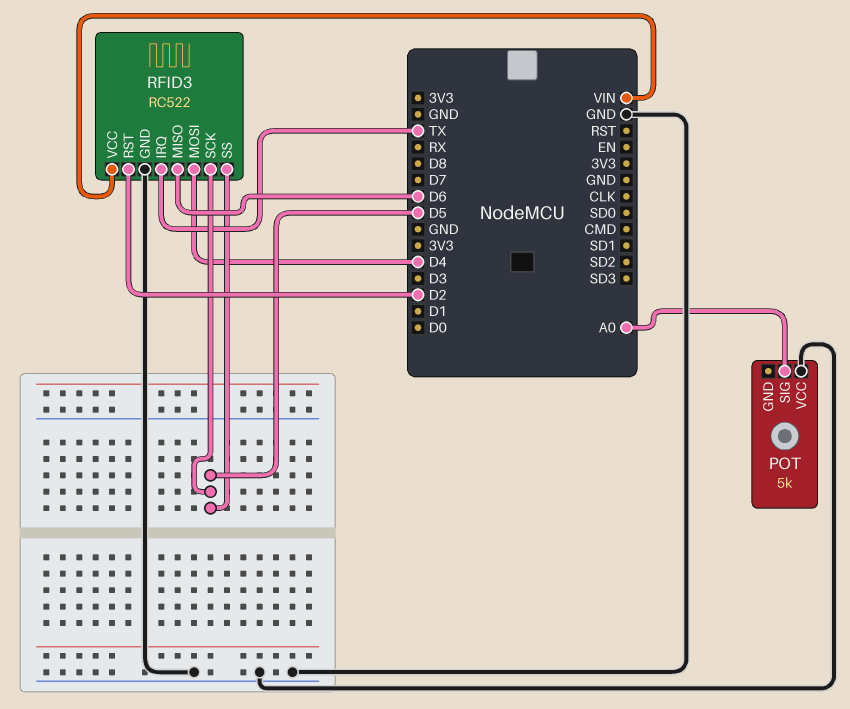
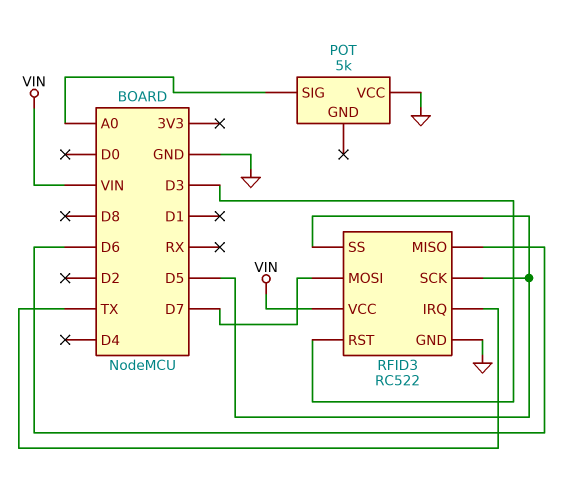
RFID3 pin MOSI: D4 -> D7
RFID3 pin RST: D2 -> D3

